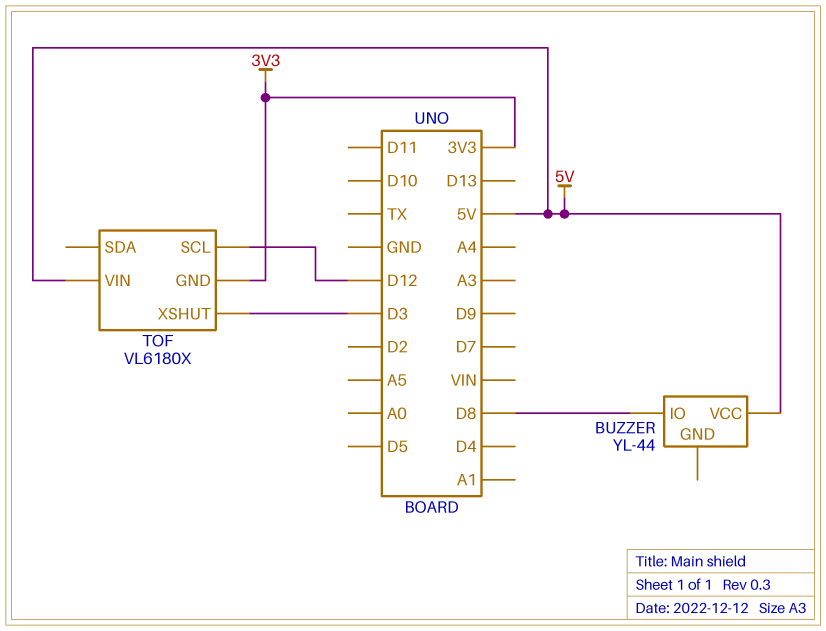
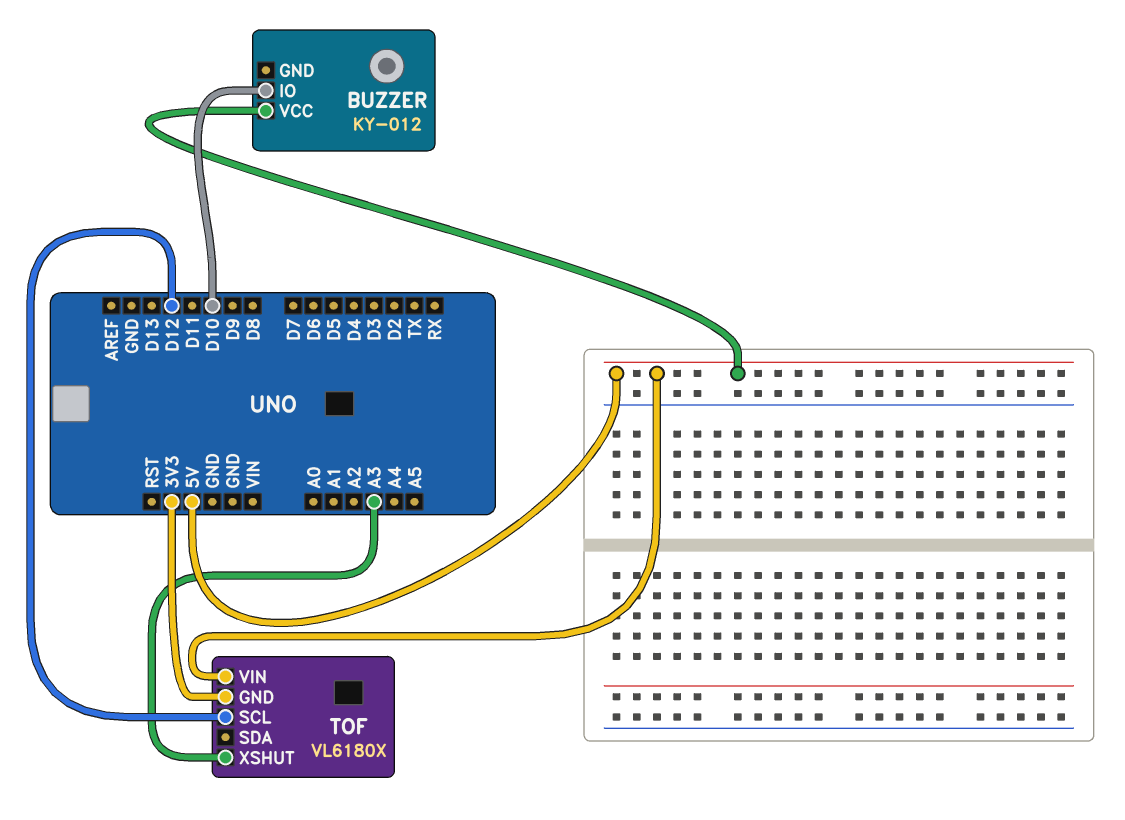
BUZZER: YL-44 -> KY-012
BUZZER pin IO: D8 -> D10
TOF pin XSHUT: D3 -> A3

